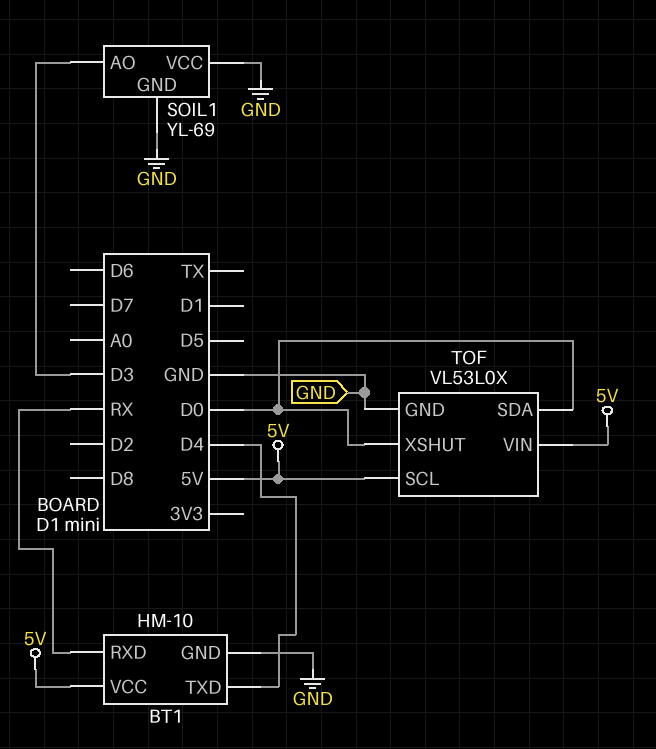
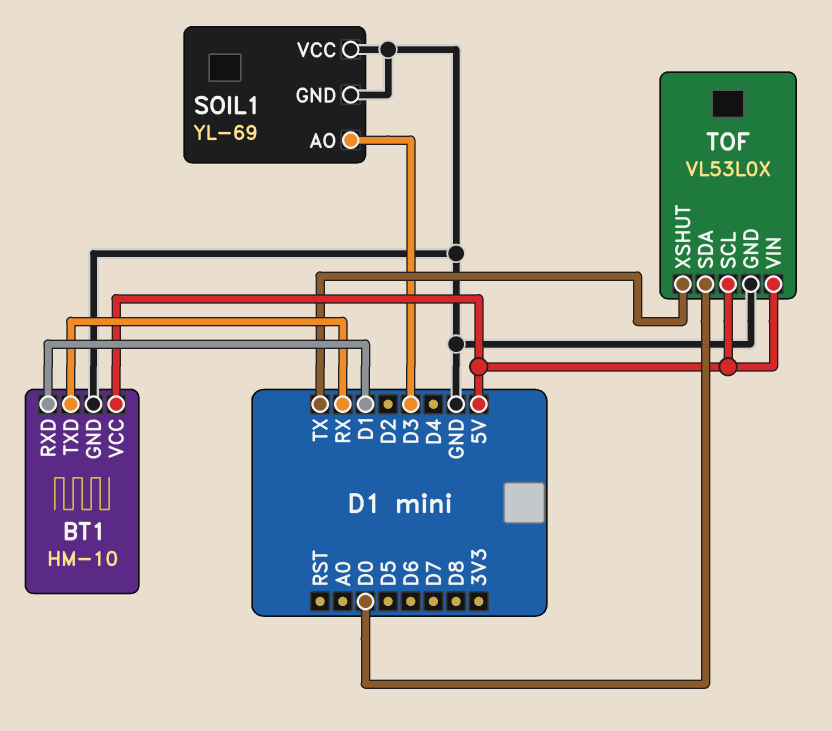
BT1 pin RXD: RX -> D1
BT1 pin TXD: D4 -> RX
TOF pin XSHUT: D0 -> TX

